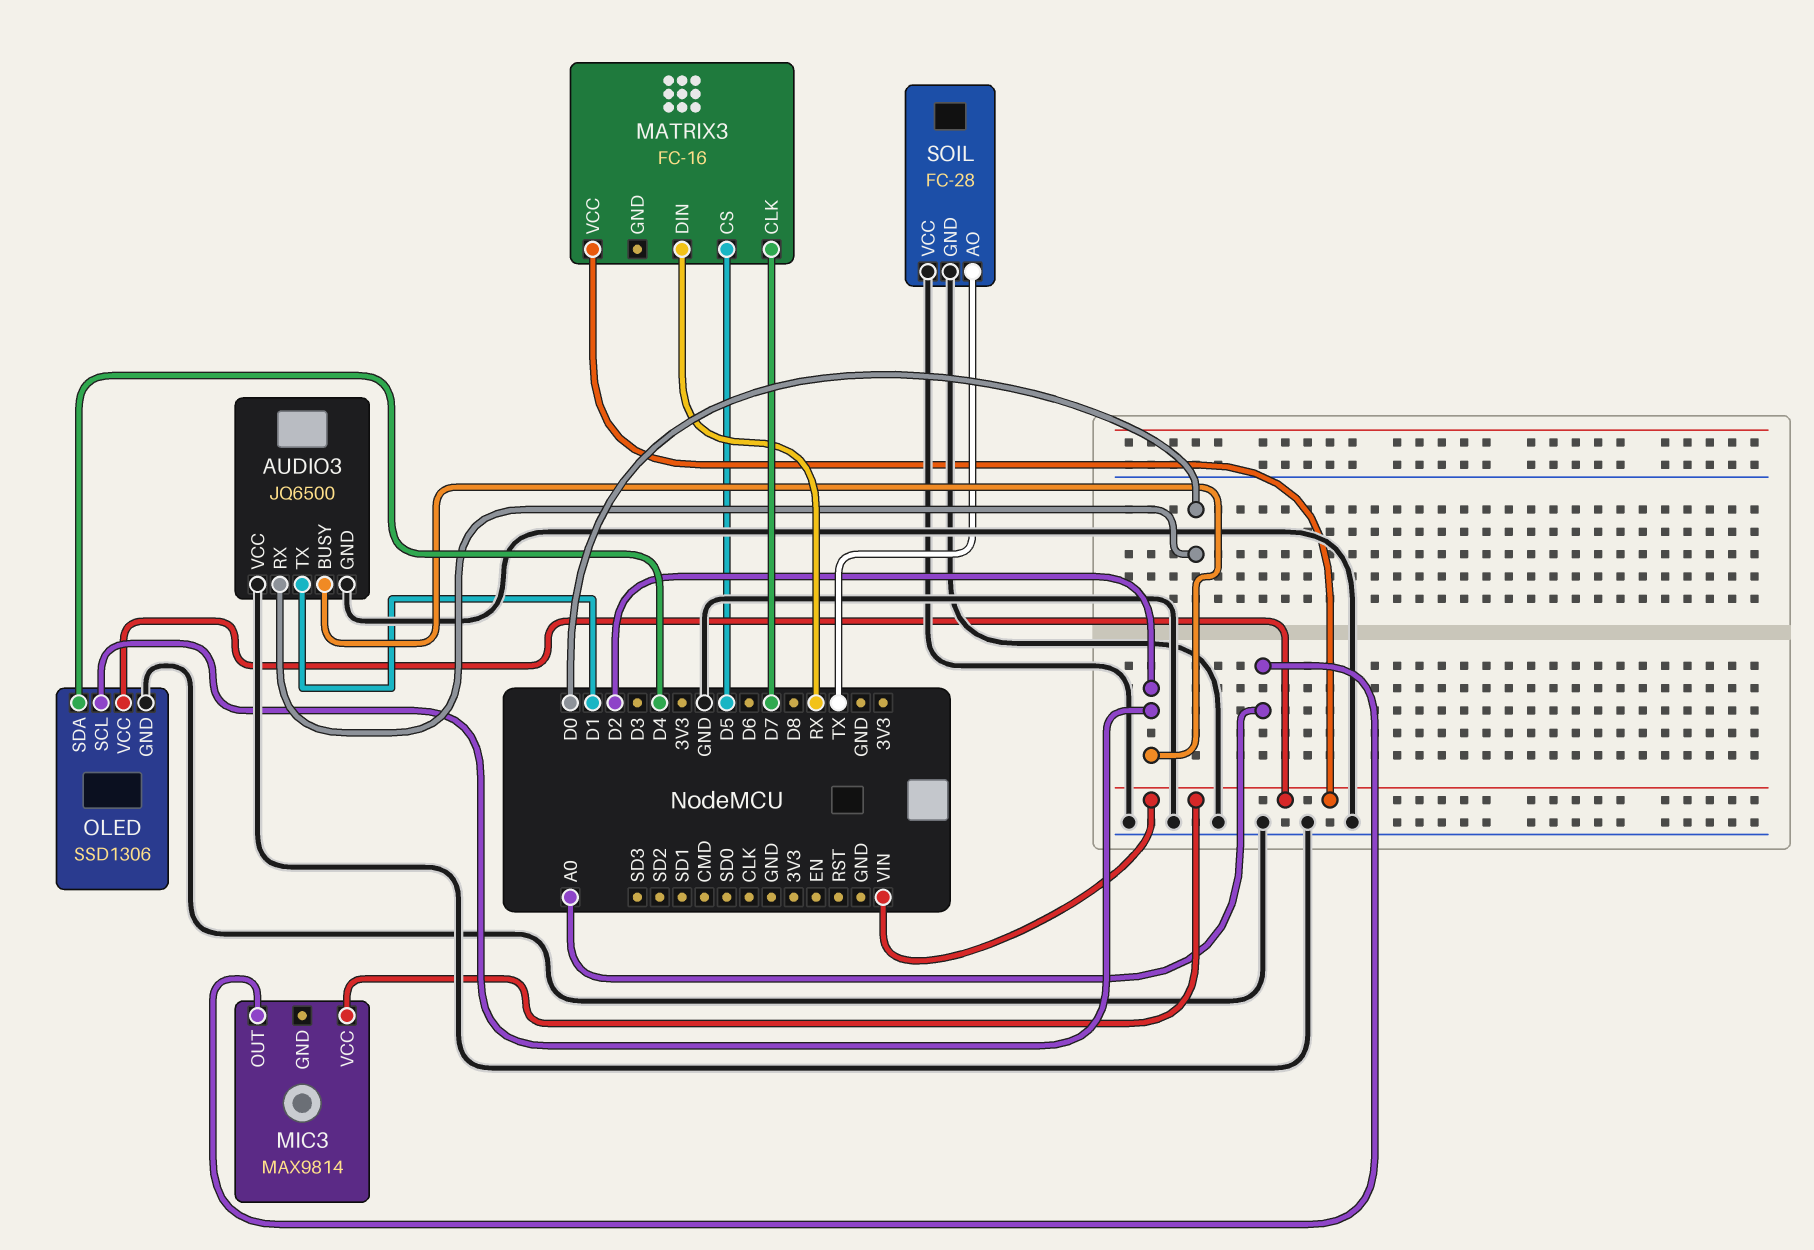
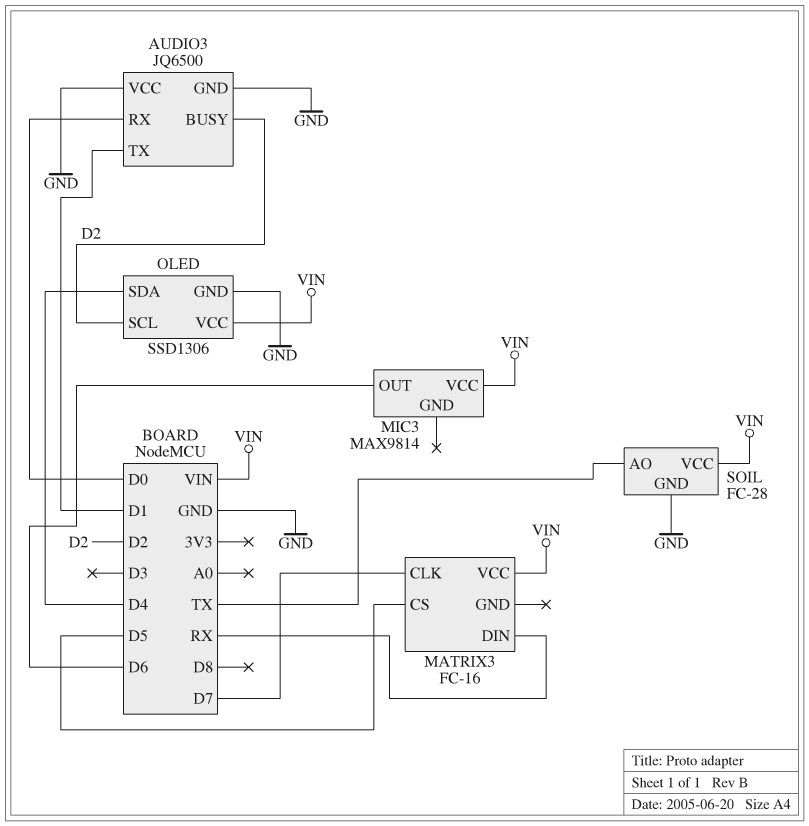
MIC3 pin OUT: A0 -> D6
SOIL pin VCC: GND -> VIN

